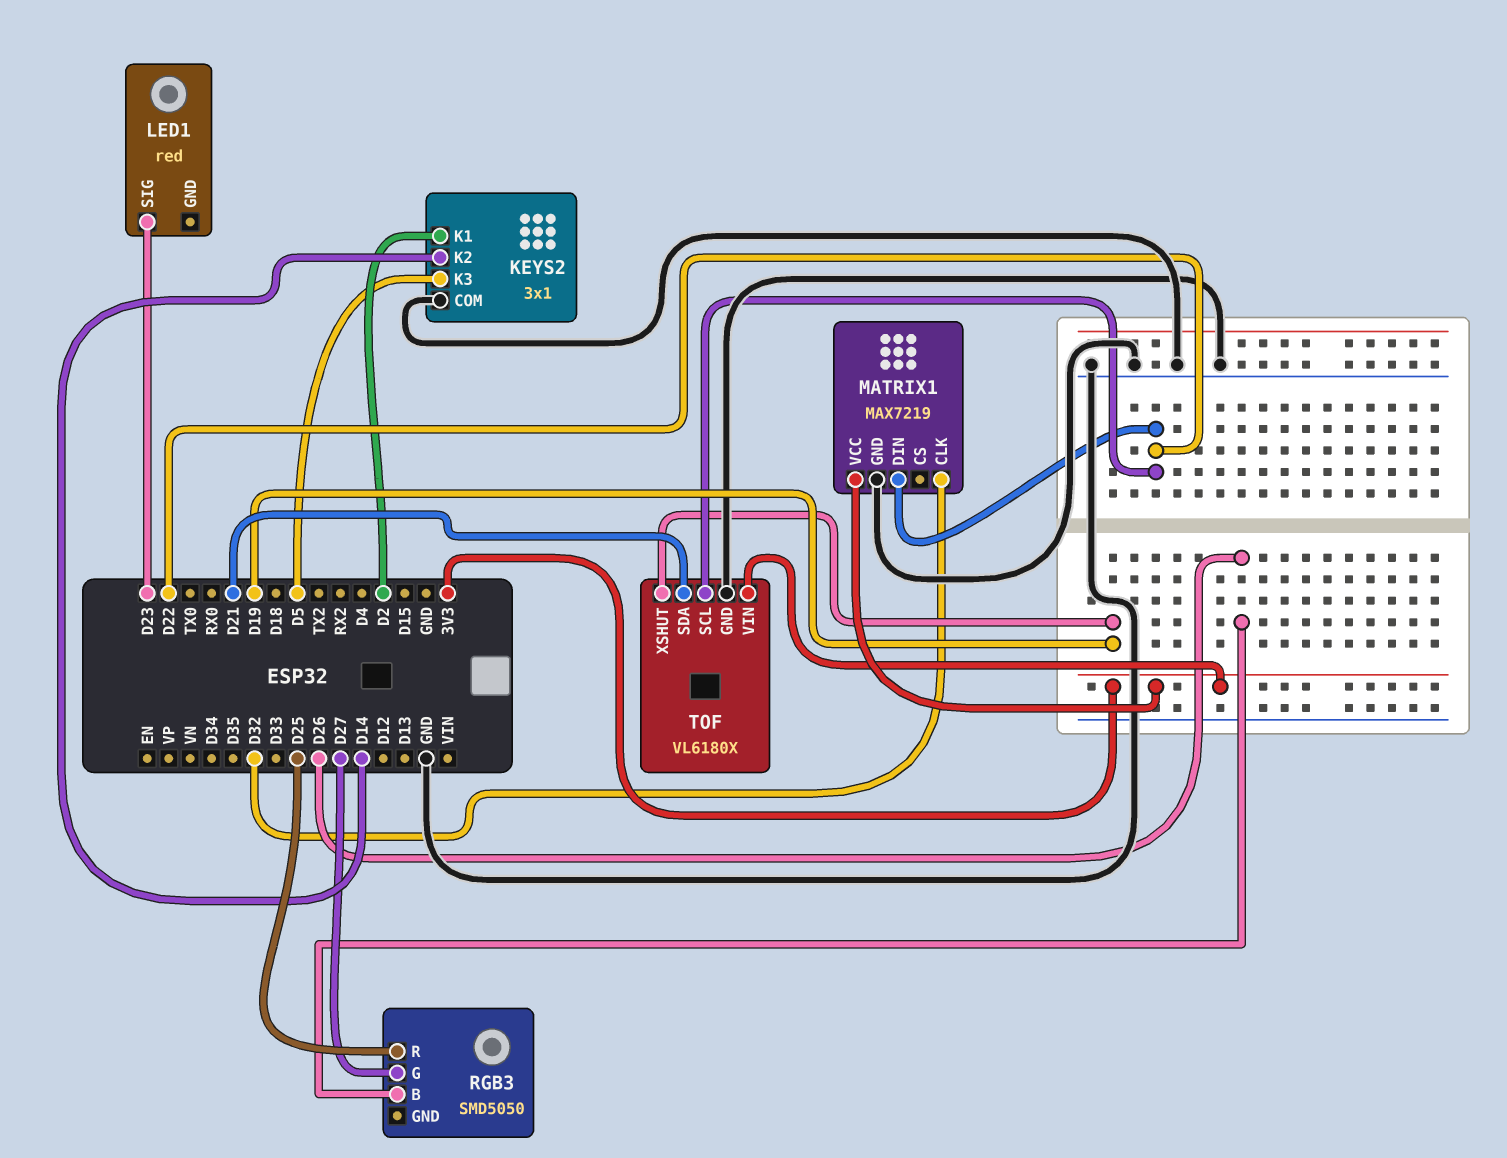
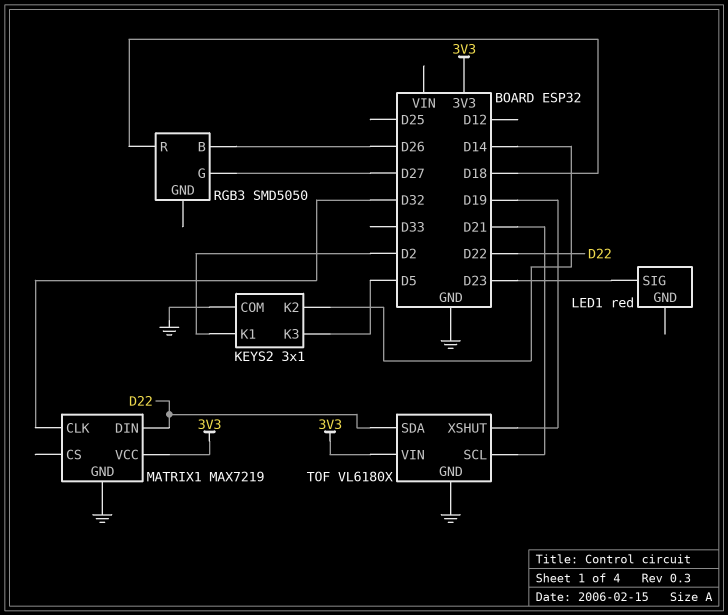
RGB3 pin R: D25 -> D18
TOF pin SCL: D22 -> D21
TOF pin SDA: D21 -> D22

